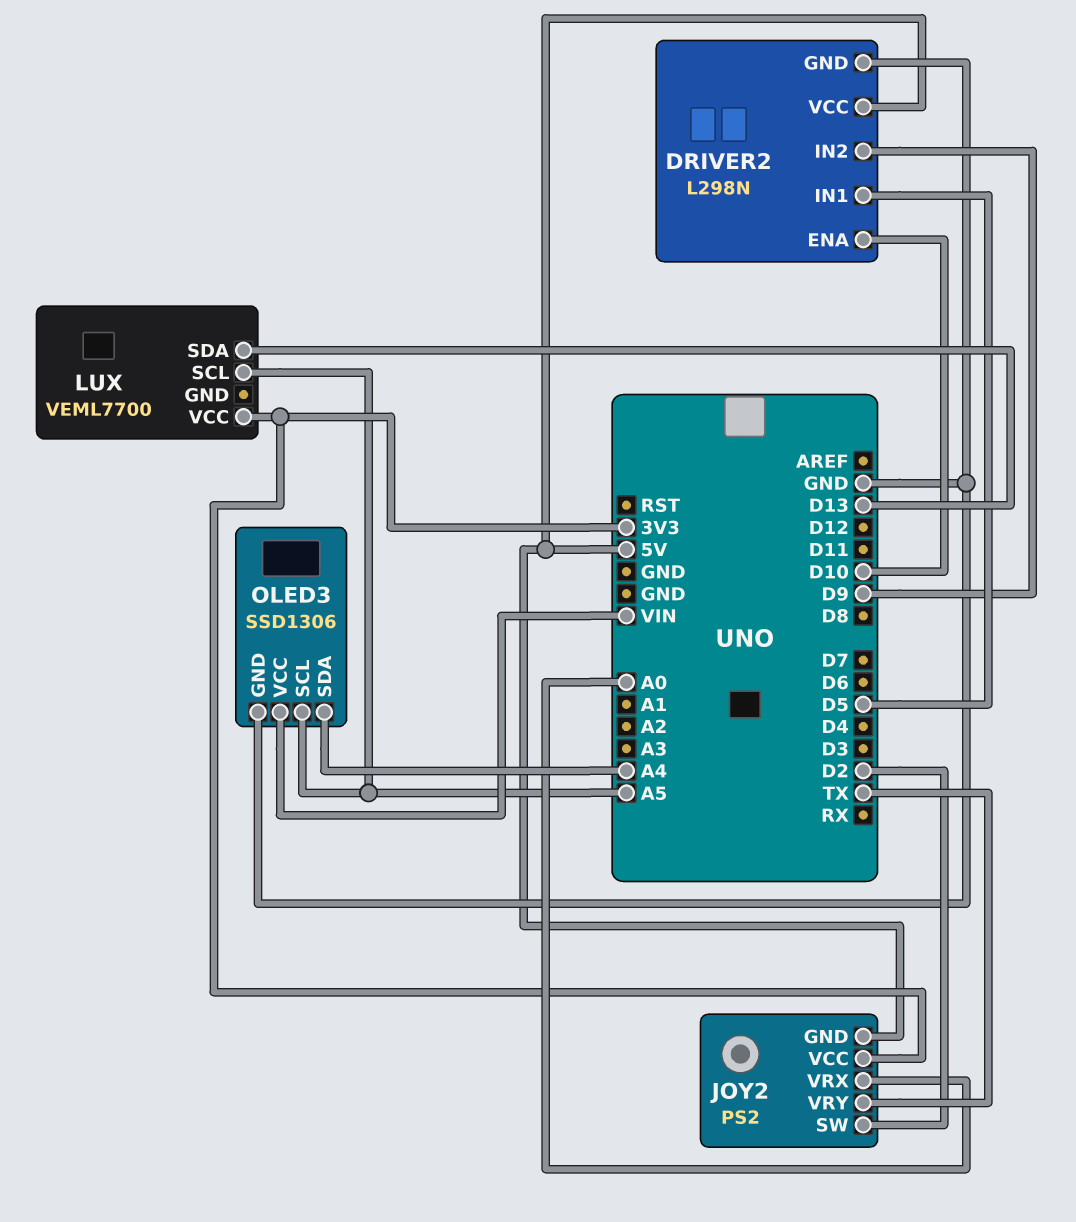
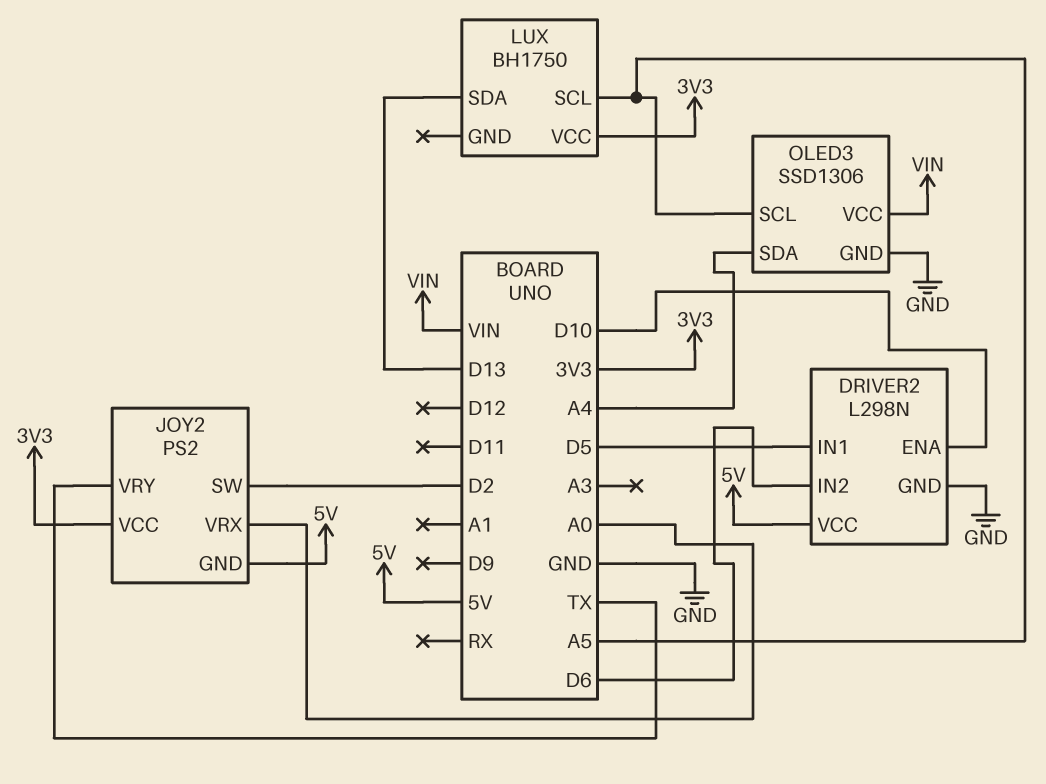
DRIVER2 pin IN2: D9 -> D6
LUX: VEML7700 -> BH1750

